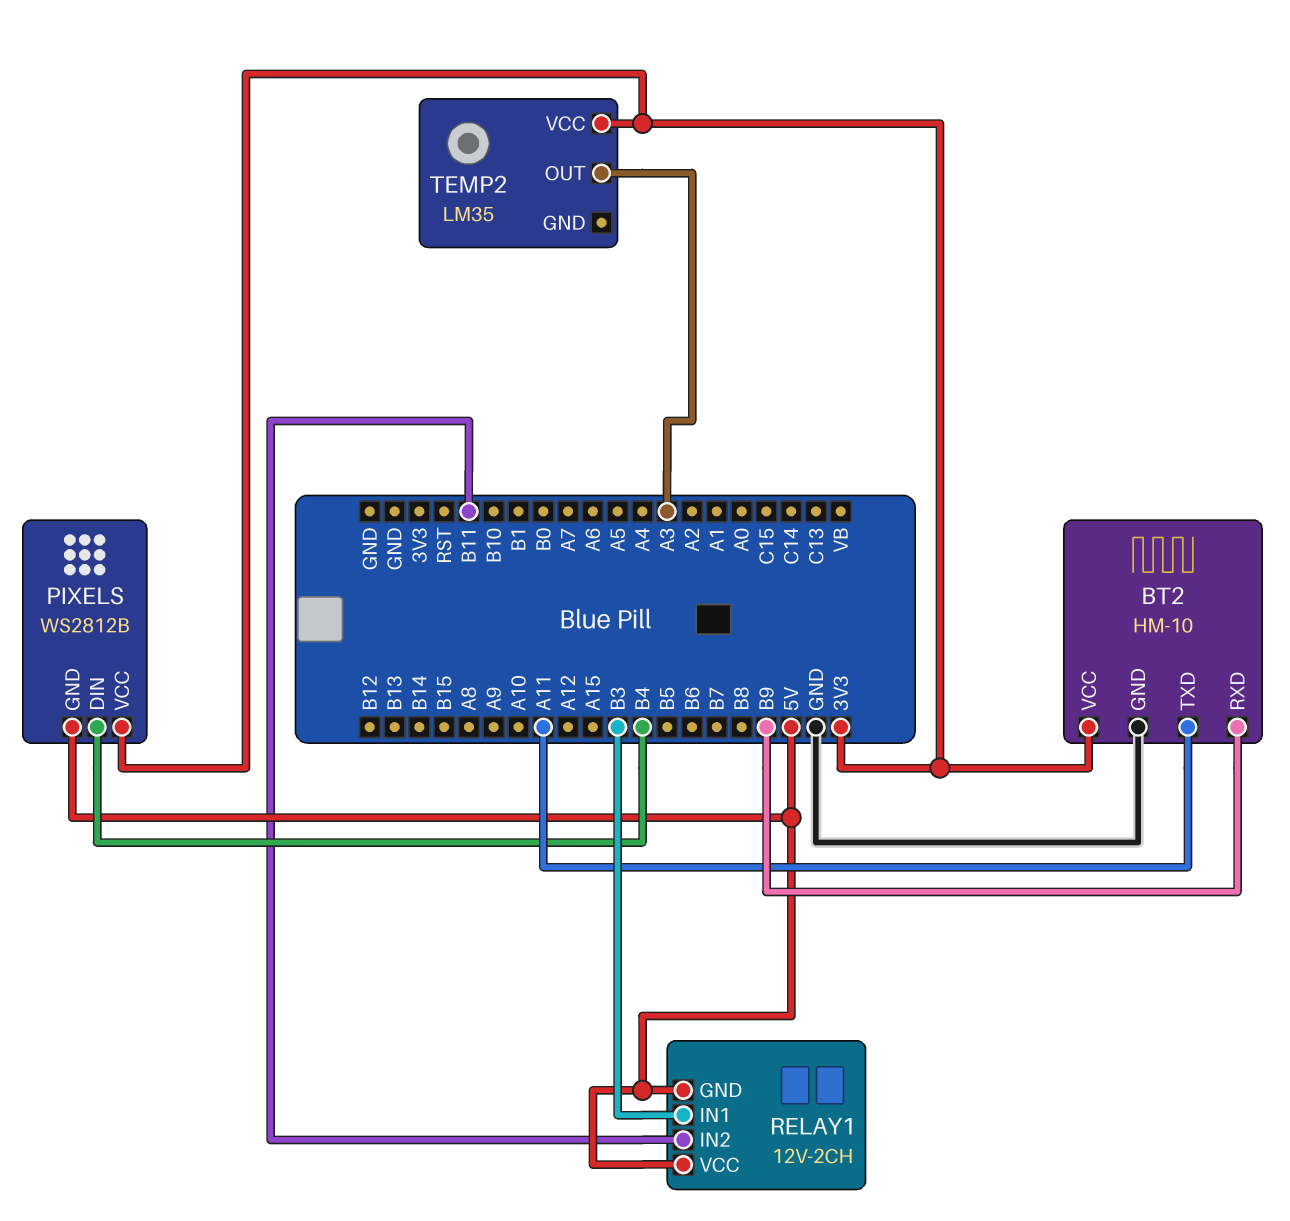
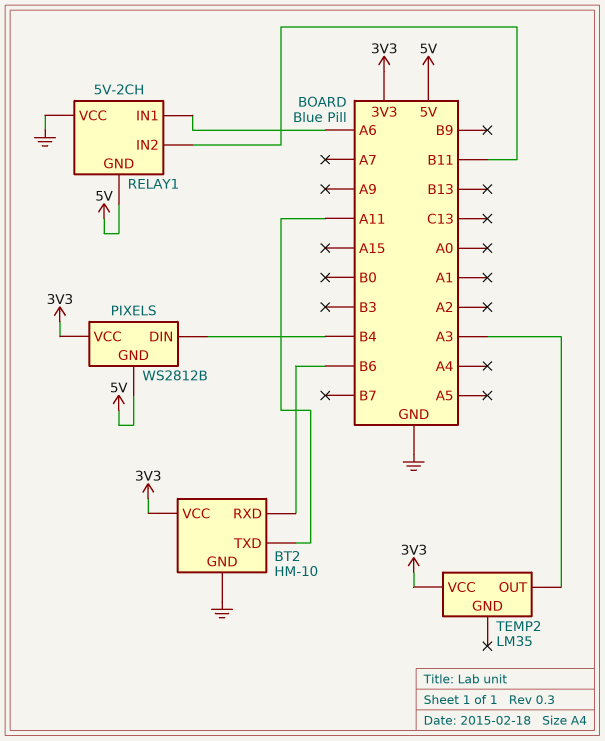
BT2 pin RXD: B9 -> B6
RELAY1: 12V-2CH -> 5V-2CH
RELAY1 pin IN1: B3 -> A6
RELAY1 pin VCC: 5V -> GND

